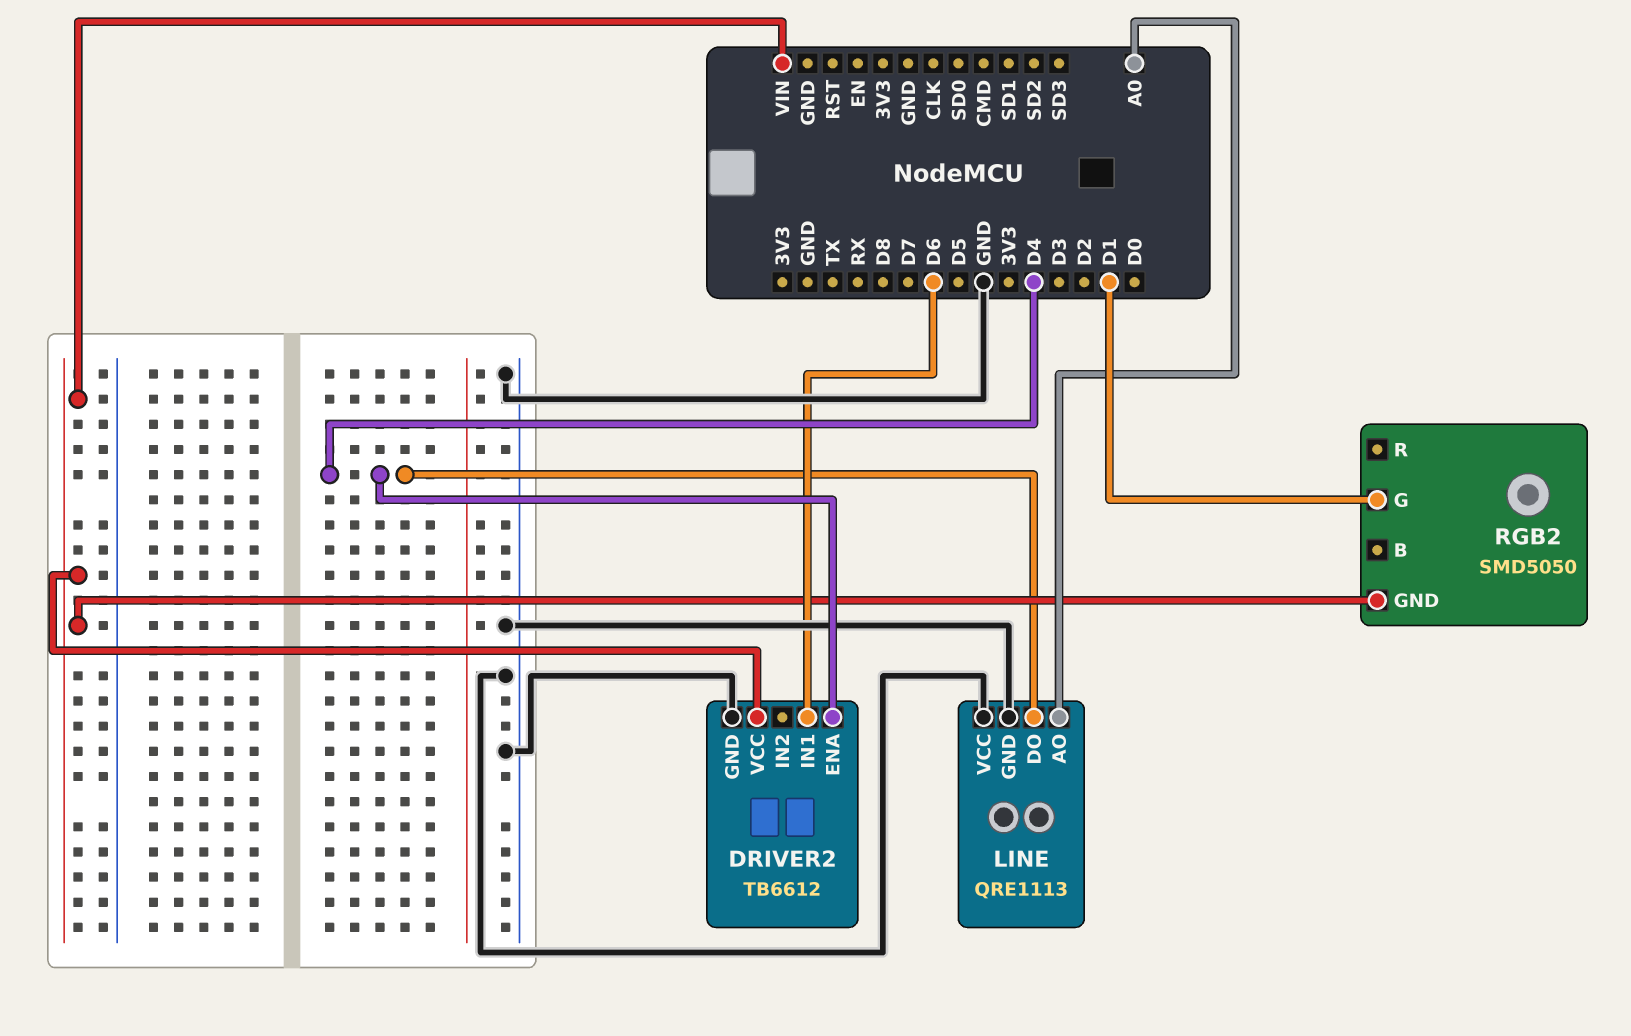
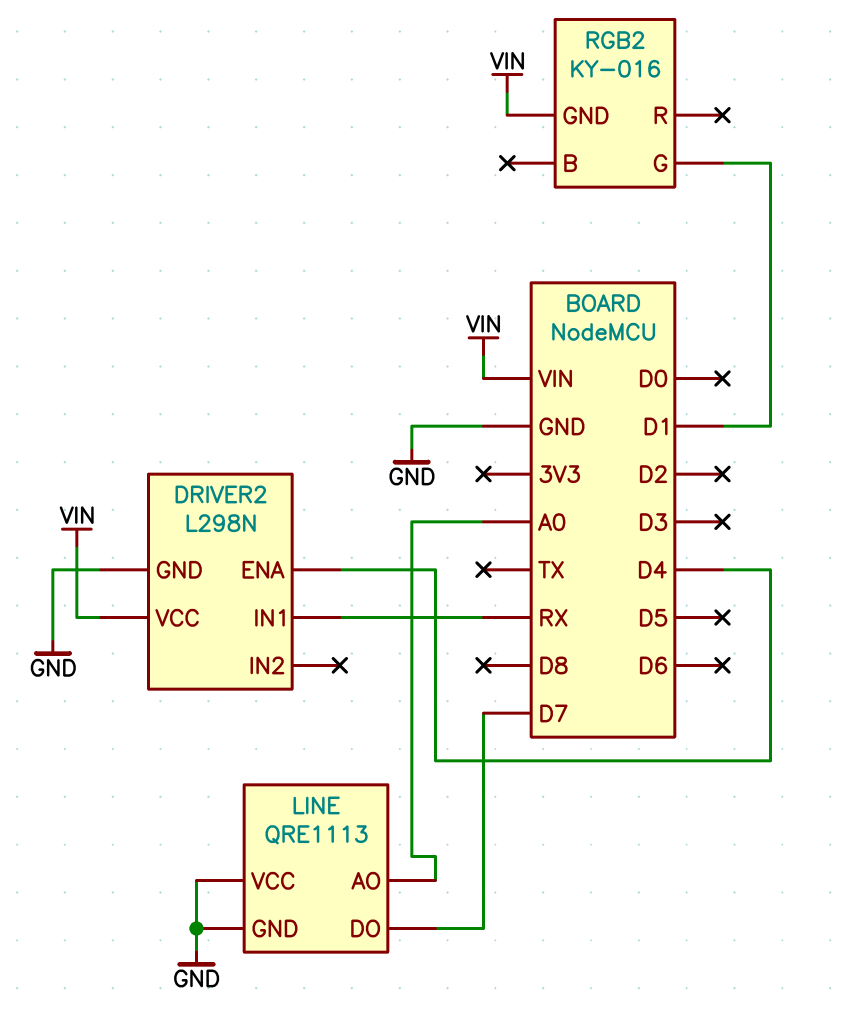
DRIVER2: TB6612 -> L298N
DRIVER2 pin IN1: D6 -> RX
LINE pin DO: D4 -> D7
RGB2: SMD5050 -> KY-016

